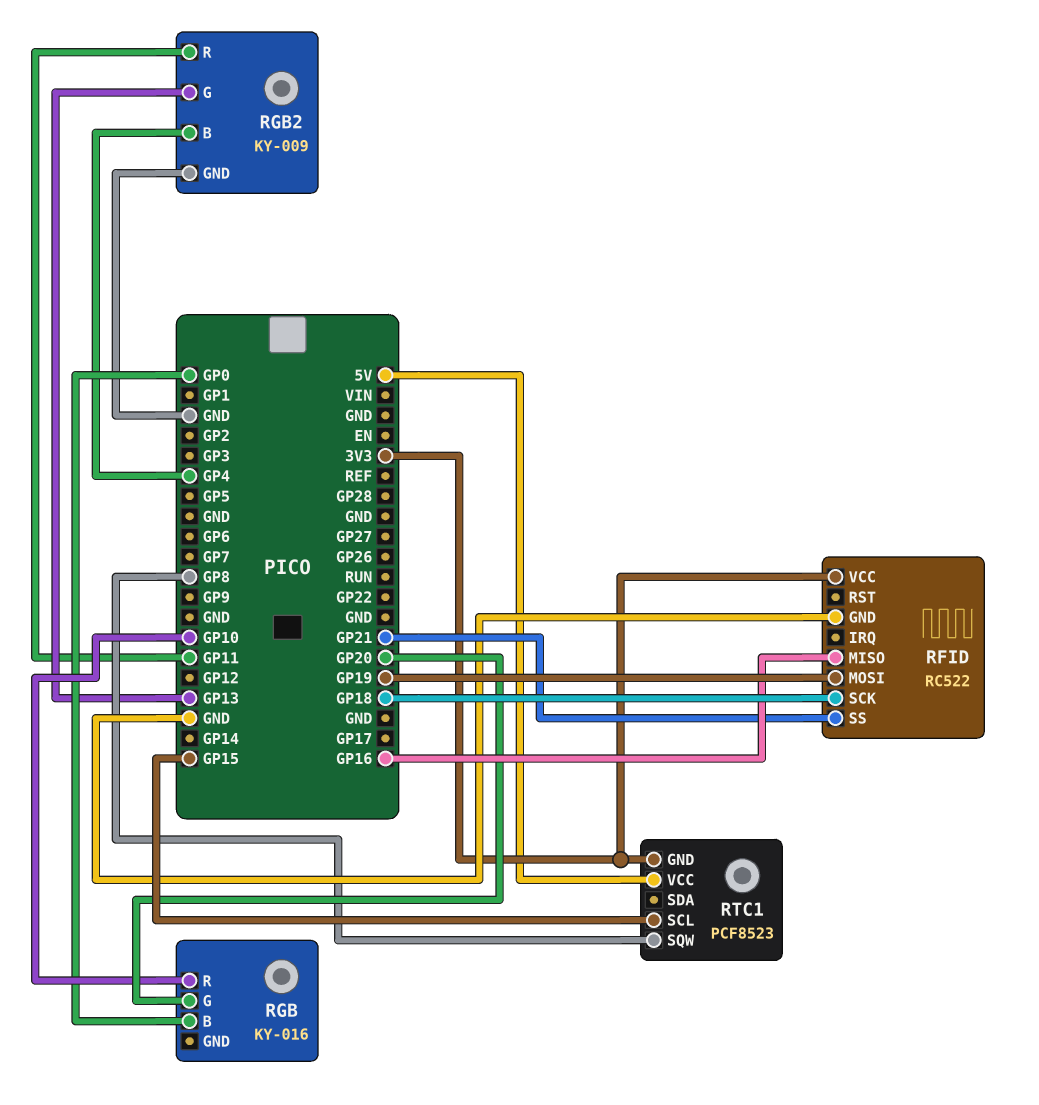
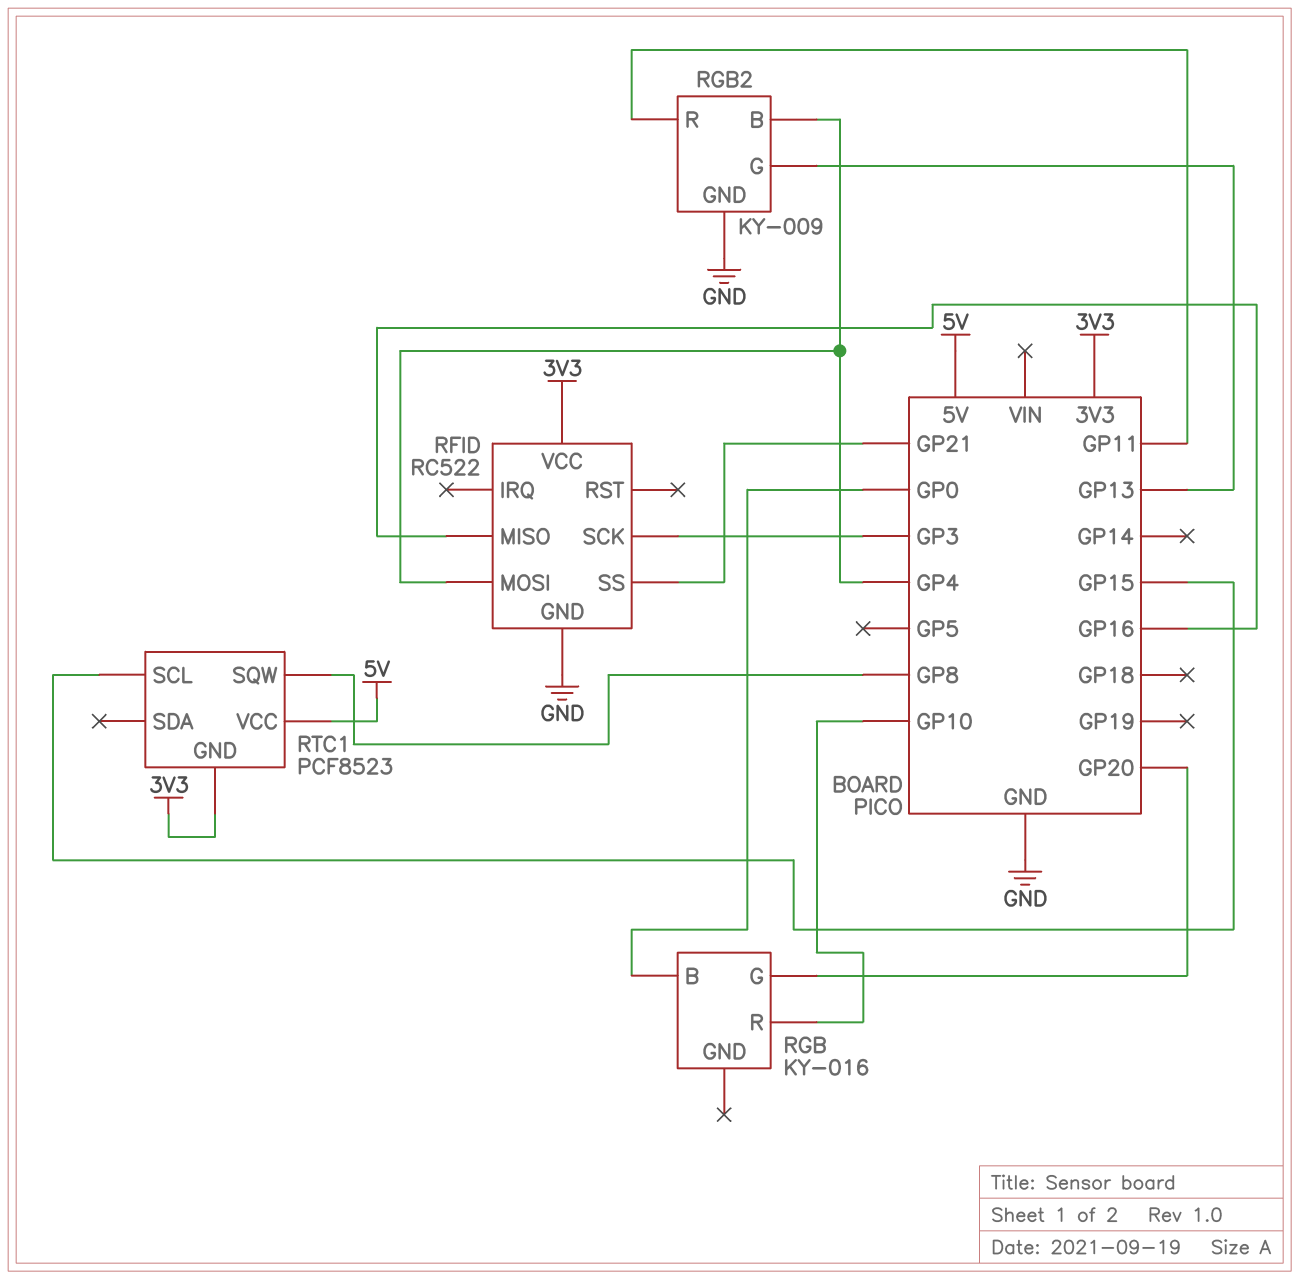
RFID pin MOSI: GP19 -> GP4
RFID pin SCK: GP18 -> GP3

